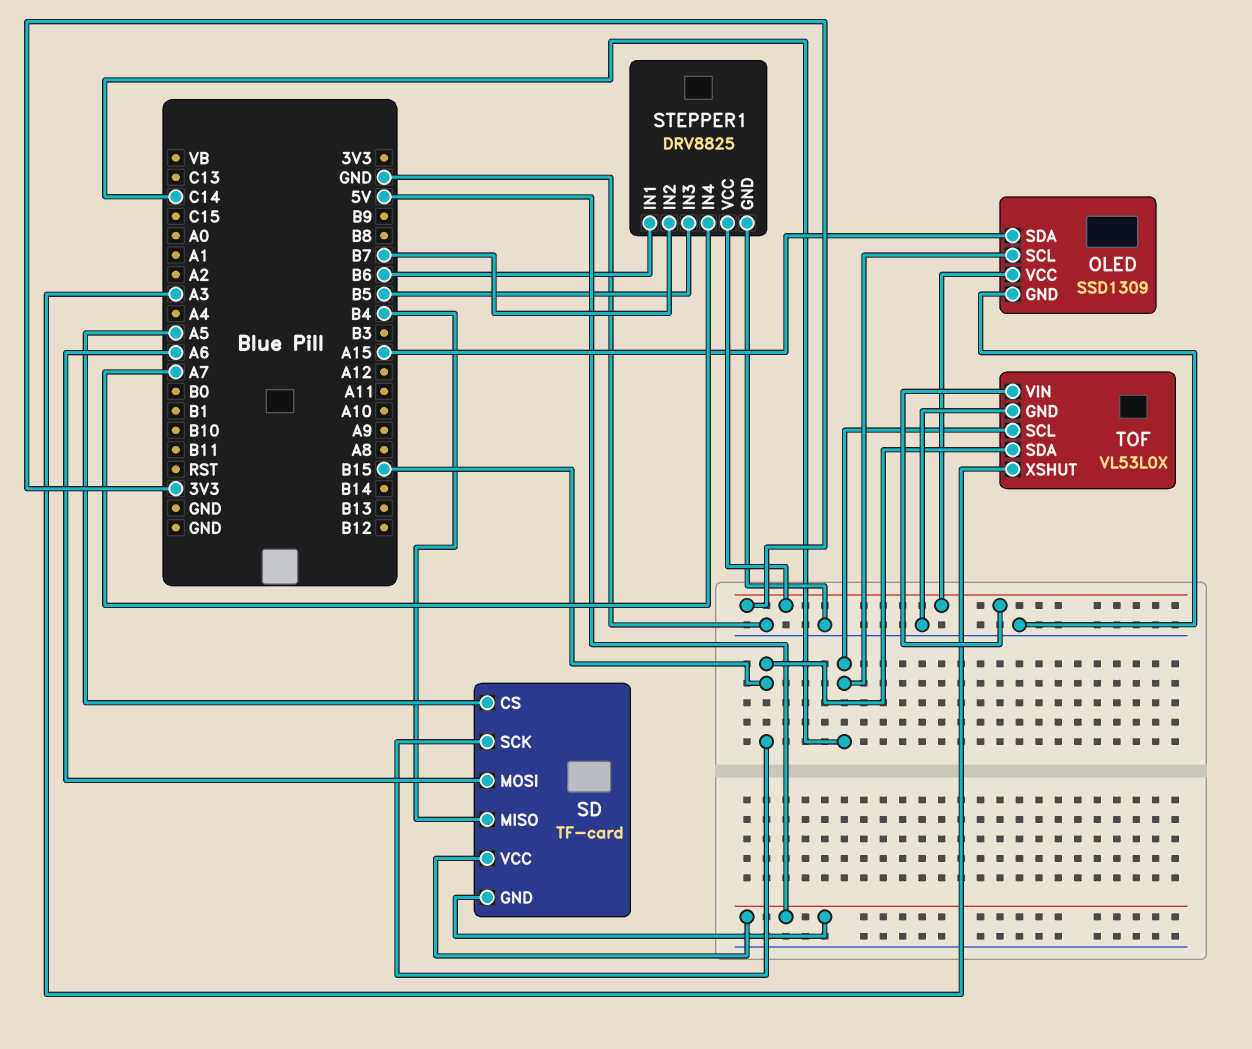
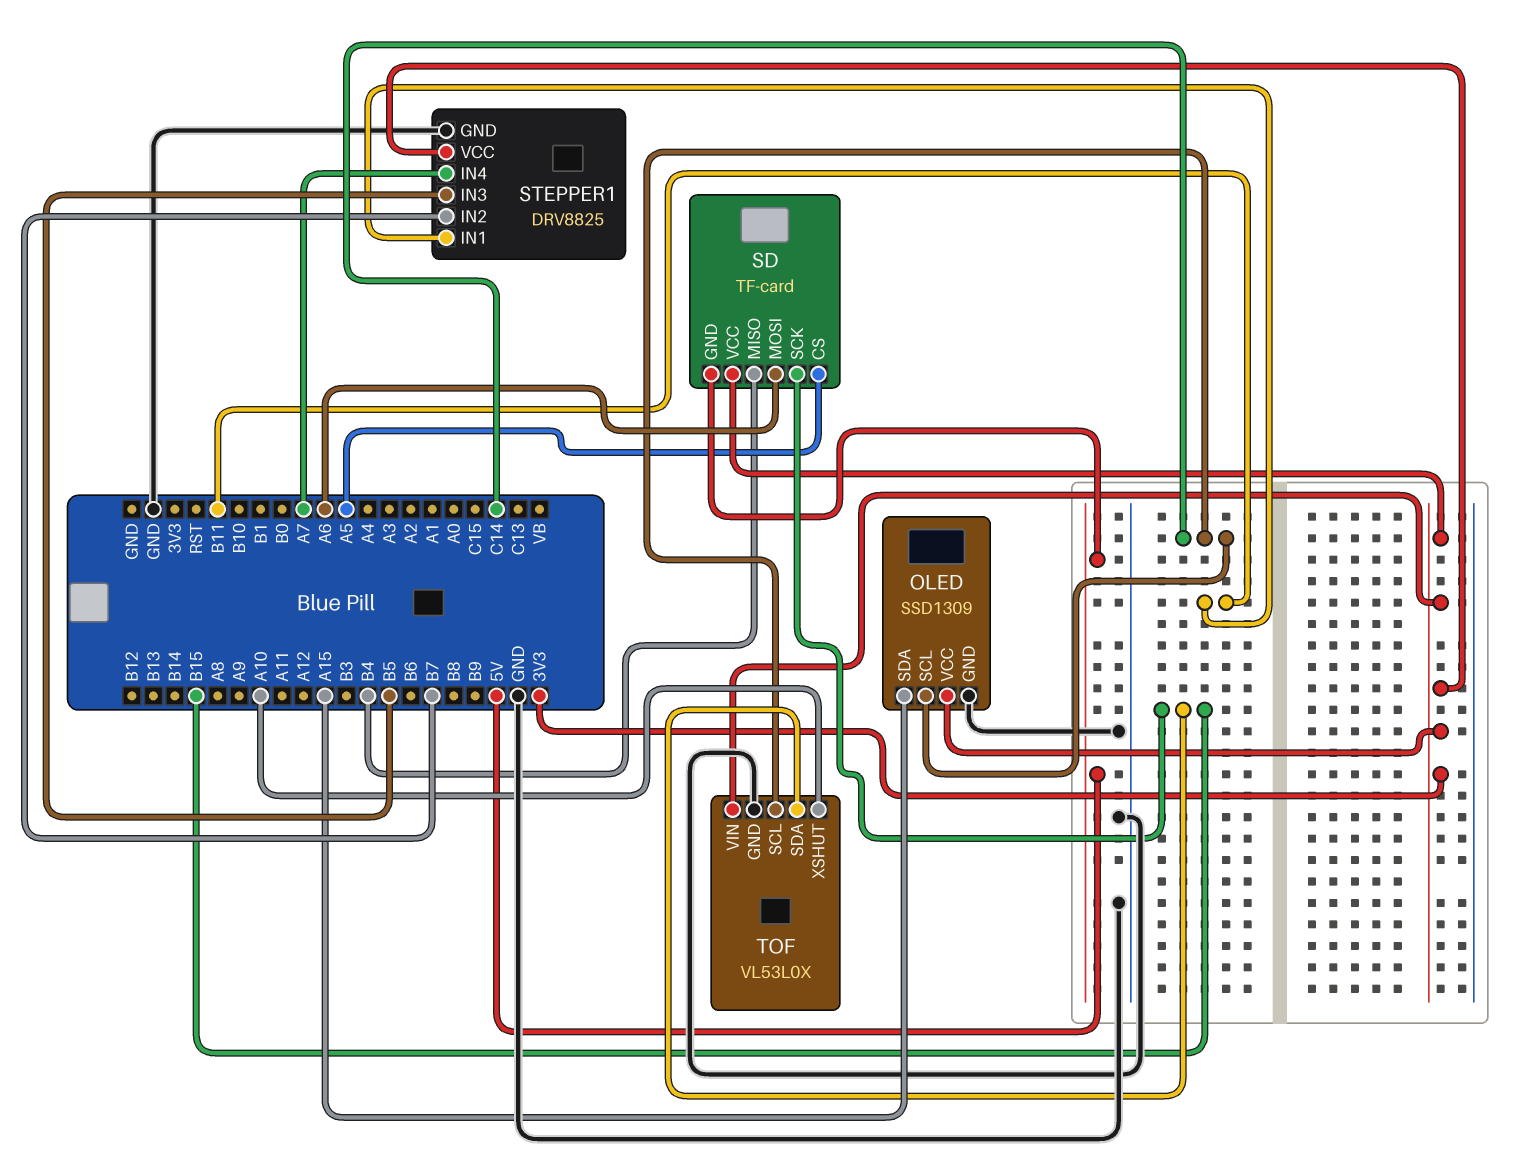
SD pin VCC: 5V -> 3V3
STEPPER1 pin IN1: B6 -> B11
TOF pin XSHUT: A3 -> A10

